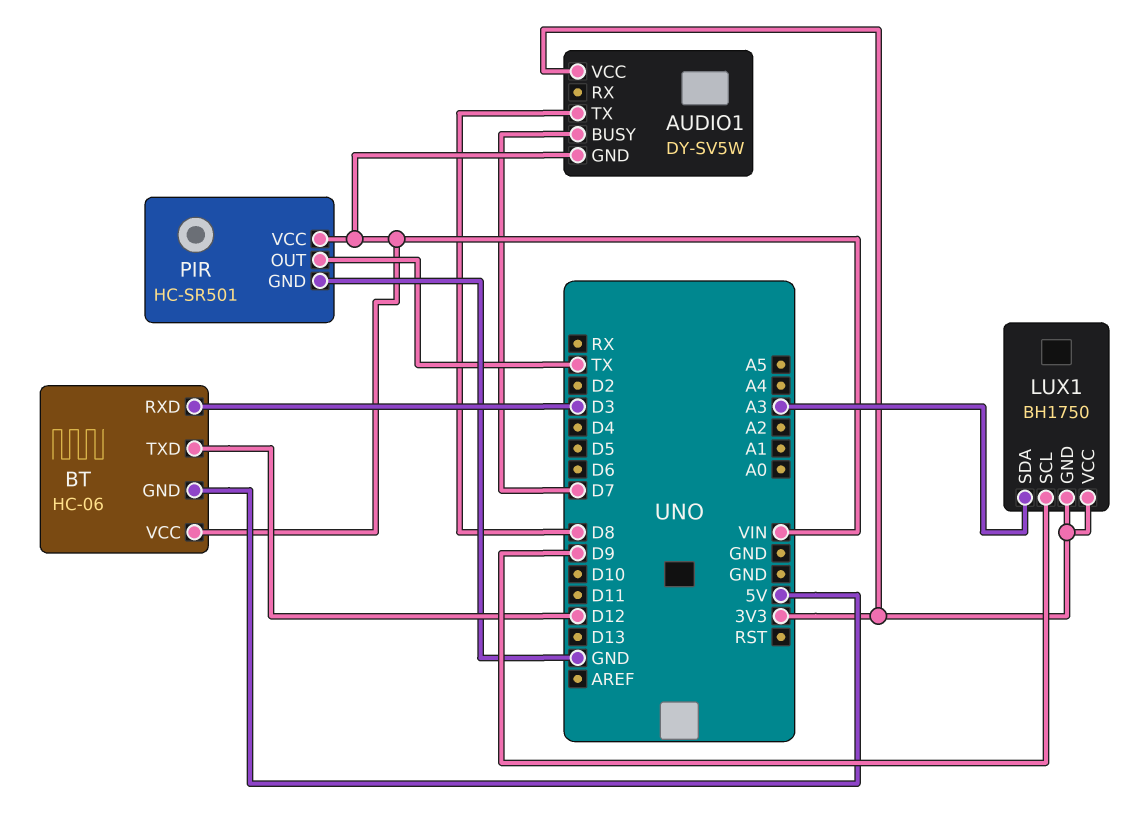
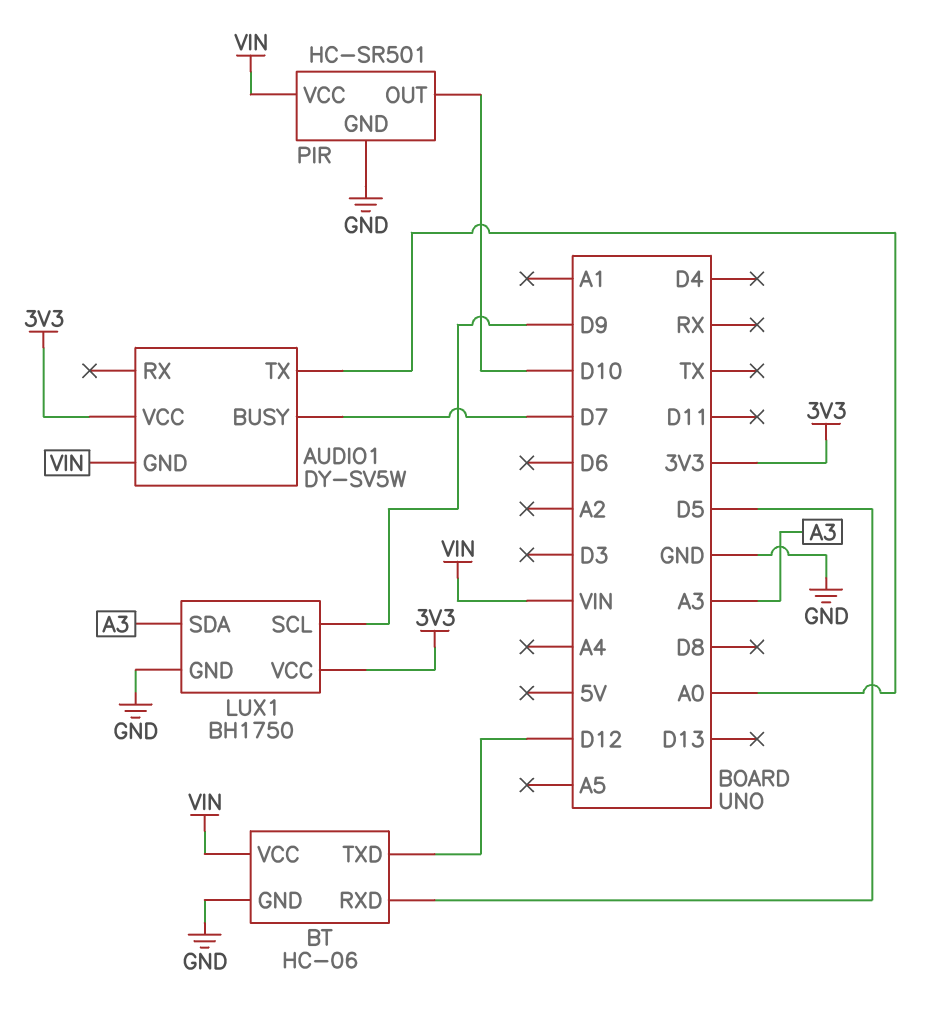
AUDIO1 pin TX: D8 -> A0
BT pin GND: 5V -> GND
BT pin RXD: D3 -> D5
LUX1 pin GND: 3V3 -> GND
PIR pin OUT: TX -> D10

